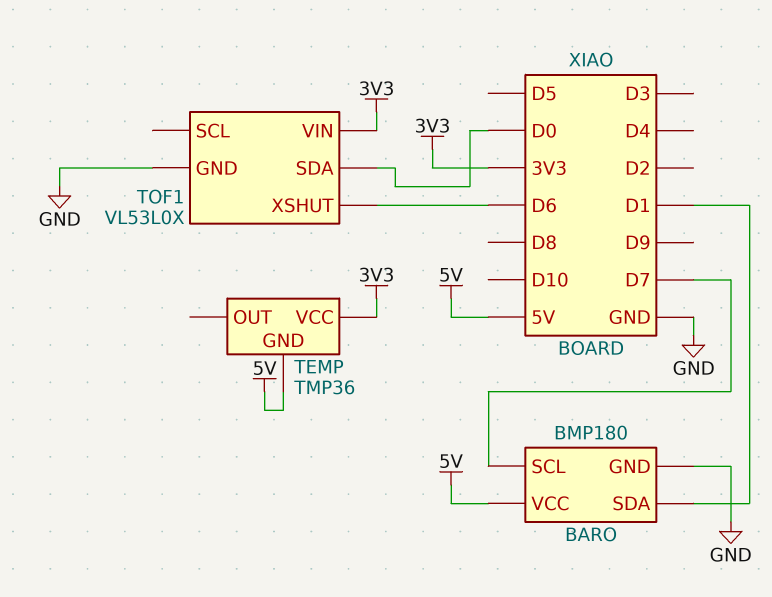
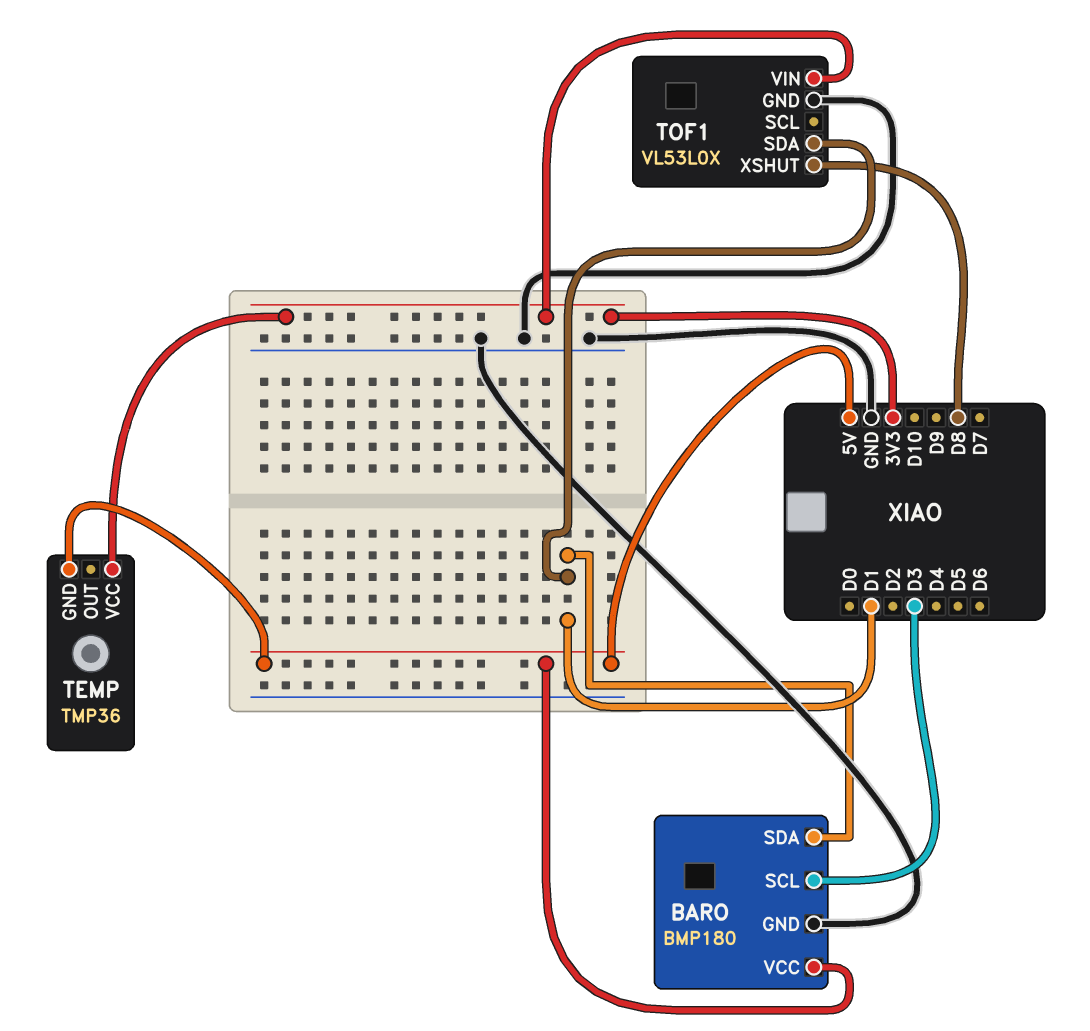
BARO pin SCL: D7 -> D3
TOF1 pin SDA: D0 -> D1
TOF1 pin XSHUT: D6 -> D8

